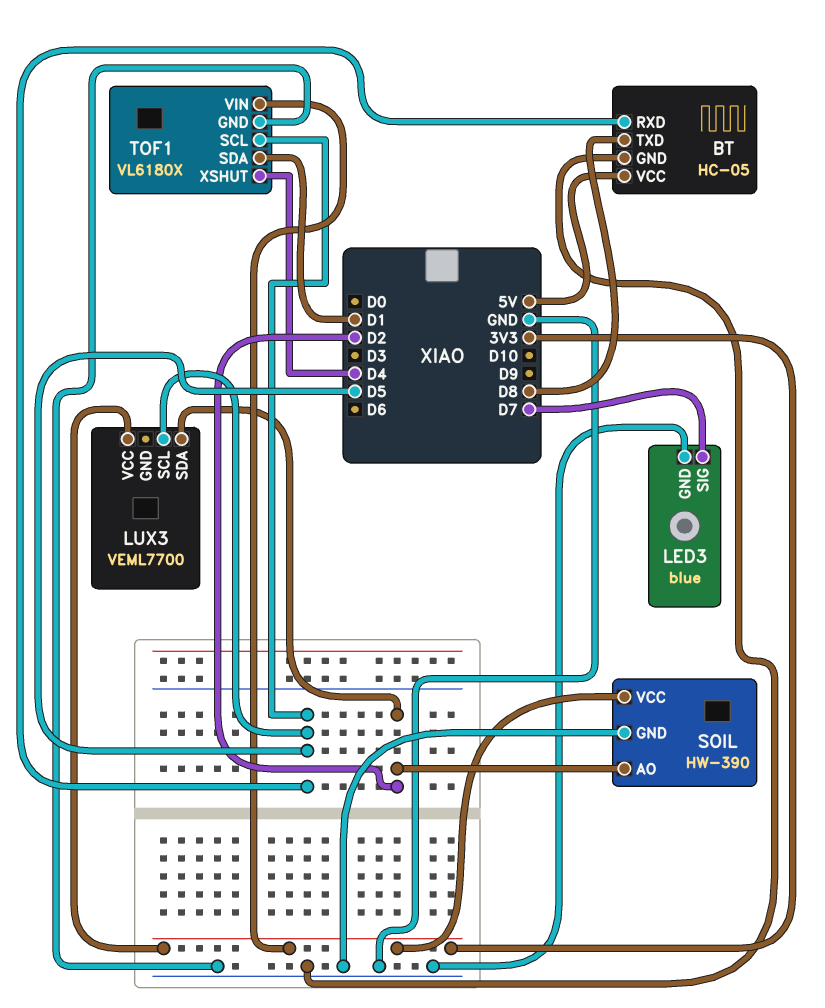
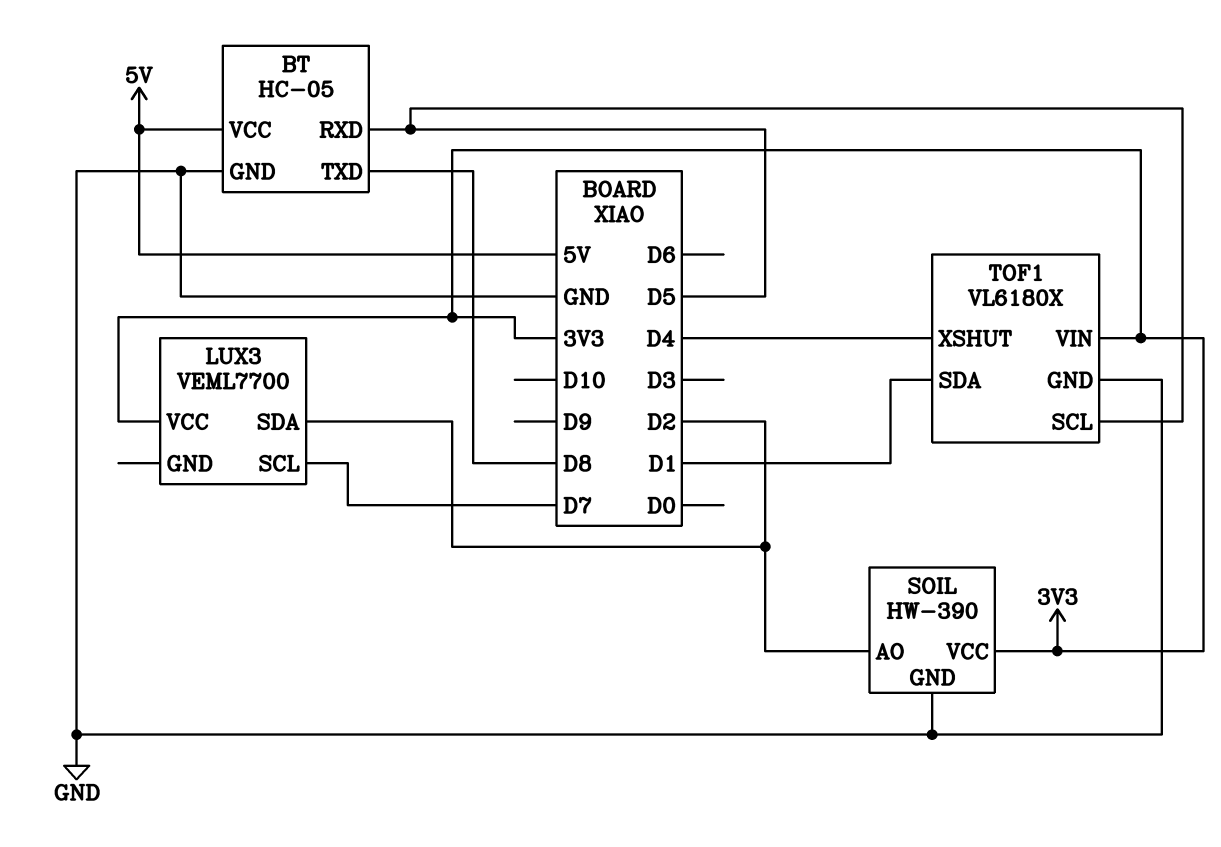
LED3: blue -> none
LED3 pin GND: GND -> none
LED3 pin SIG: D7 -> none
LUX3 pin SCL: D5 -> D7

